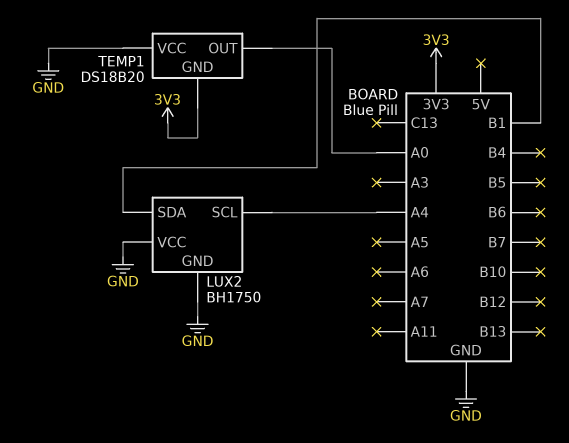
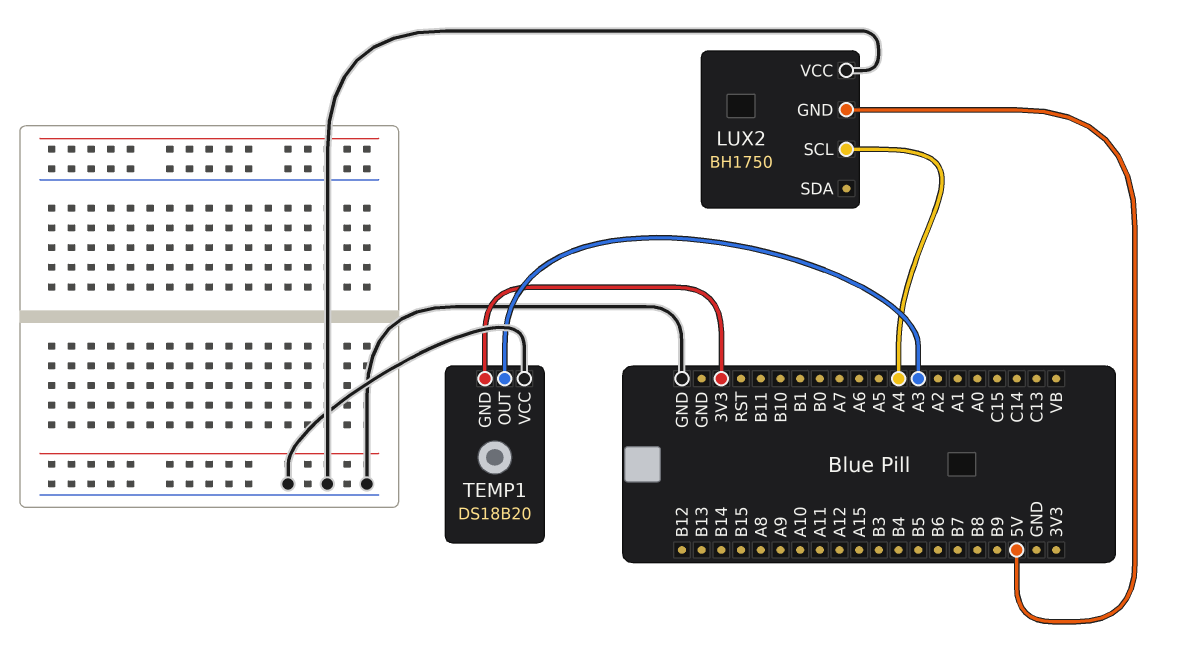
LUX2 pin GND: GND -> 5V
LUX2 pin SDA: B1 -> none
TEMP1 pin OUT: A0 -> A3

